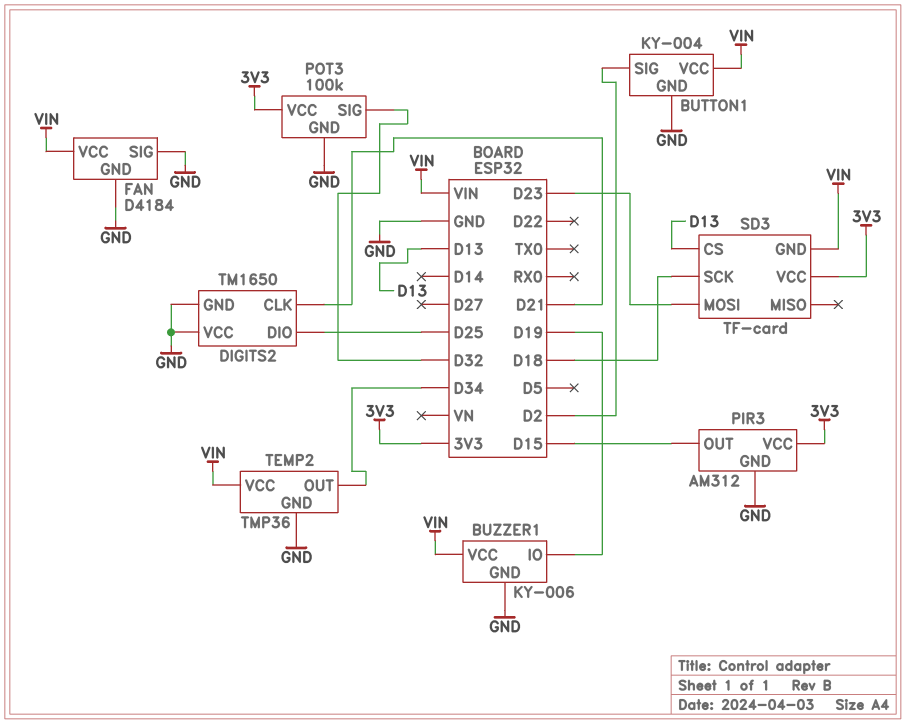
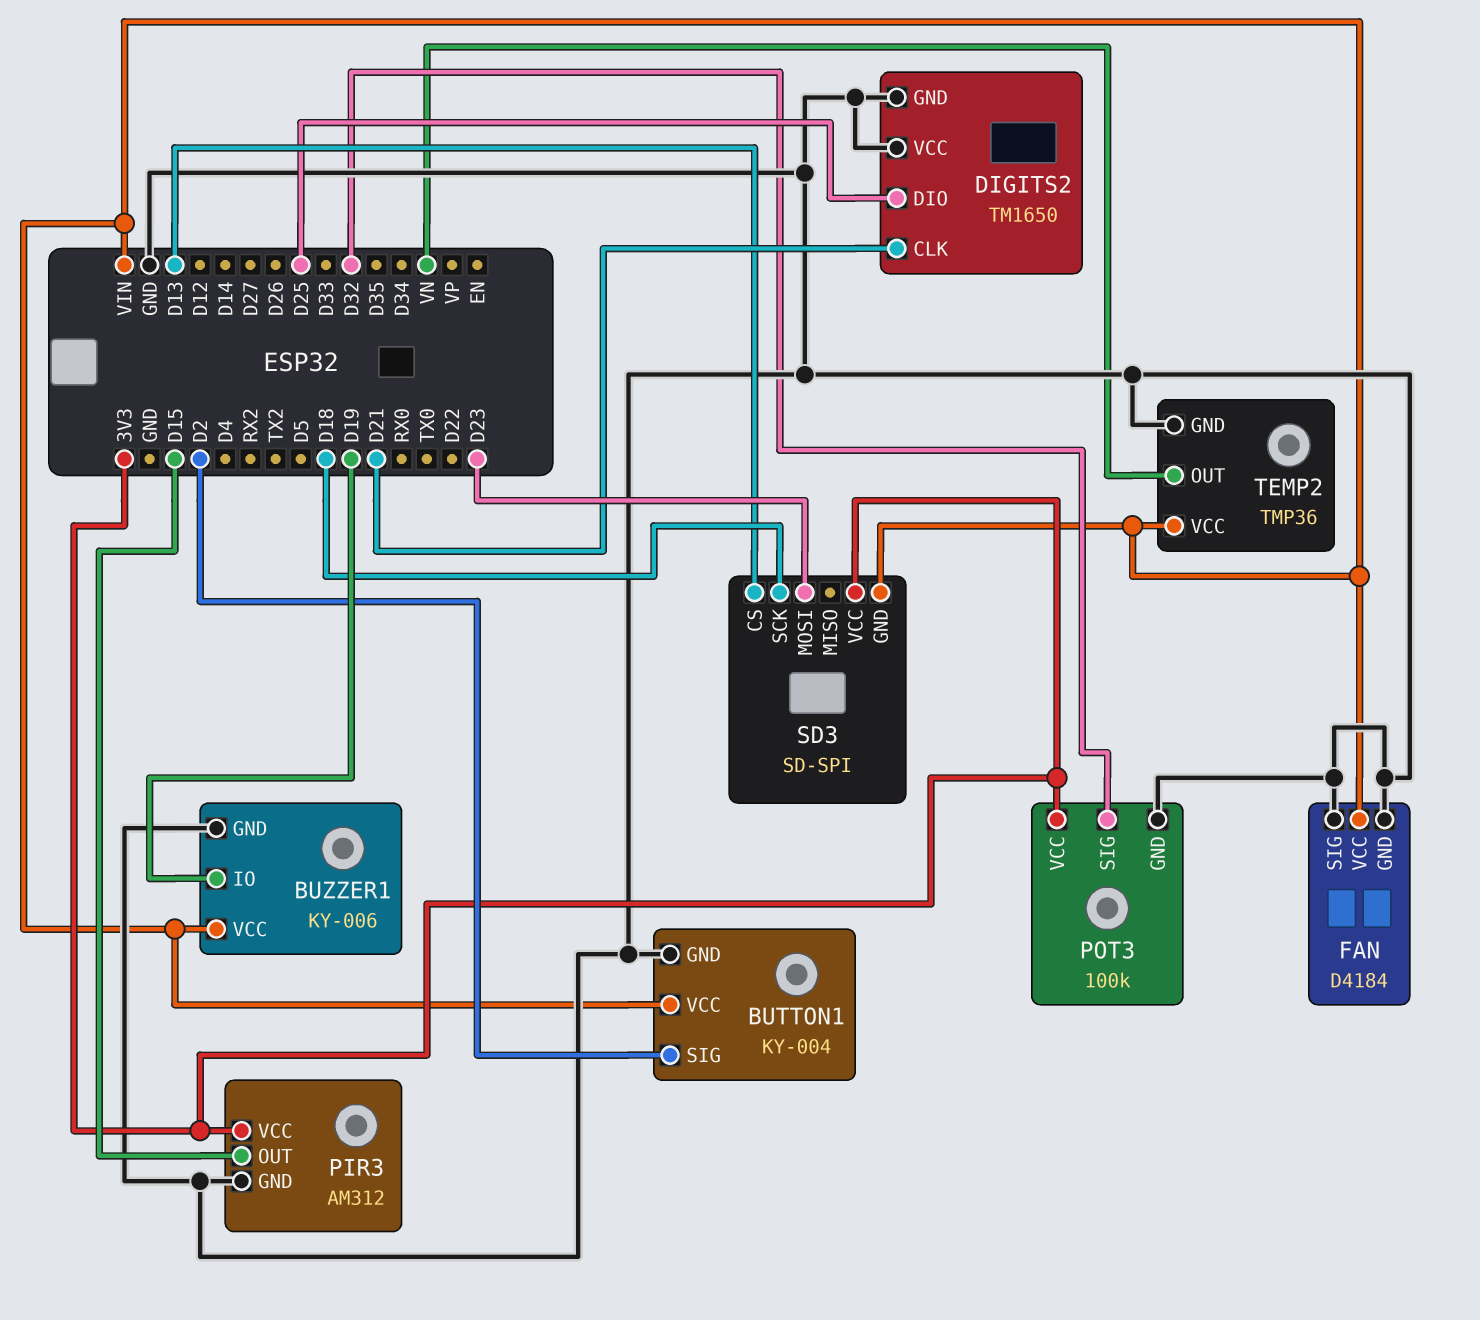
SD3: TF-card -> SD-SPI
TEMP2 pin OUT: D34 -> VN

